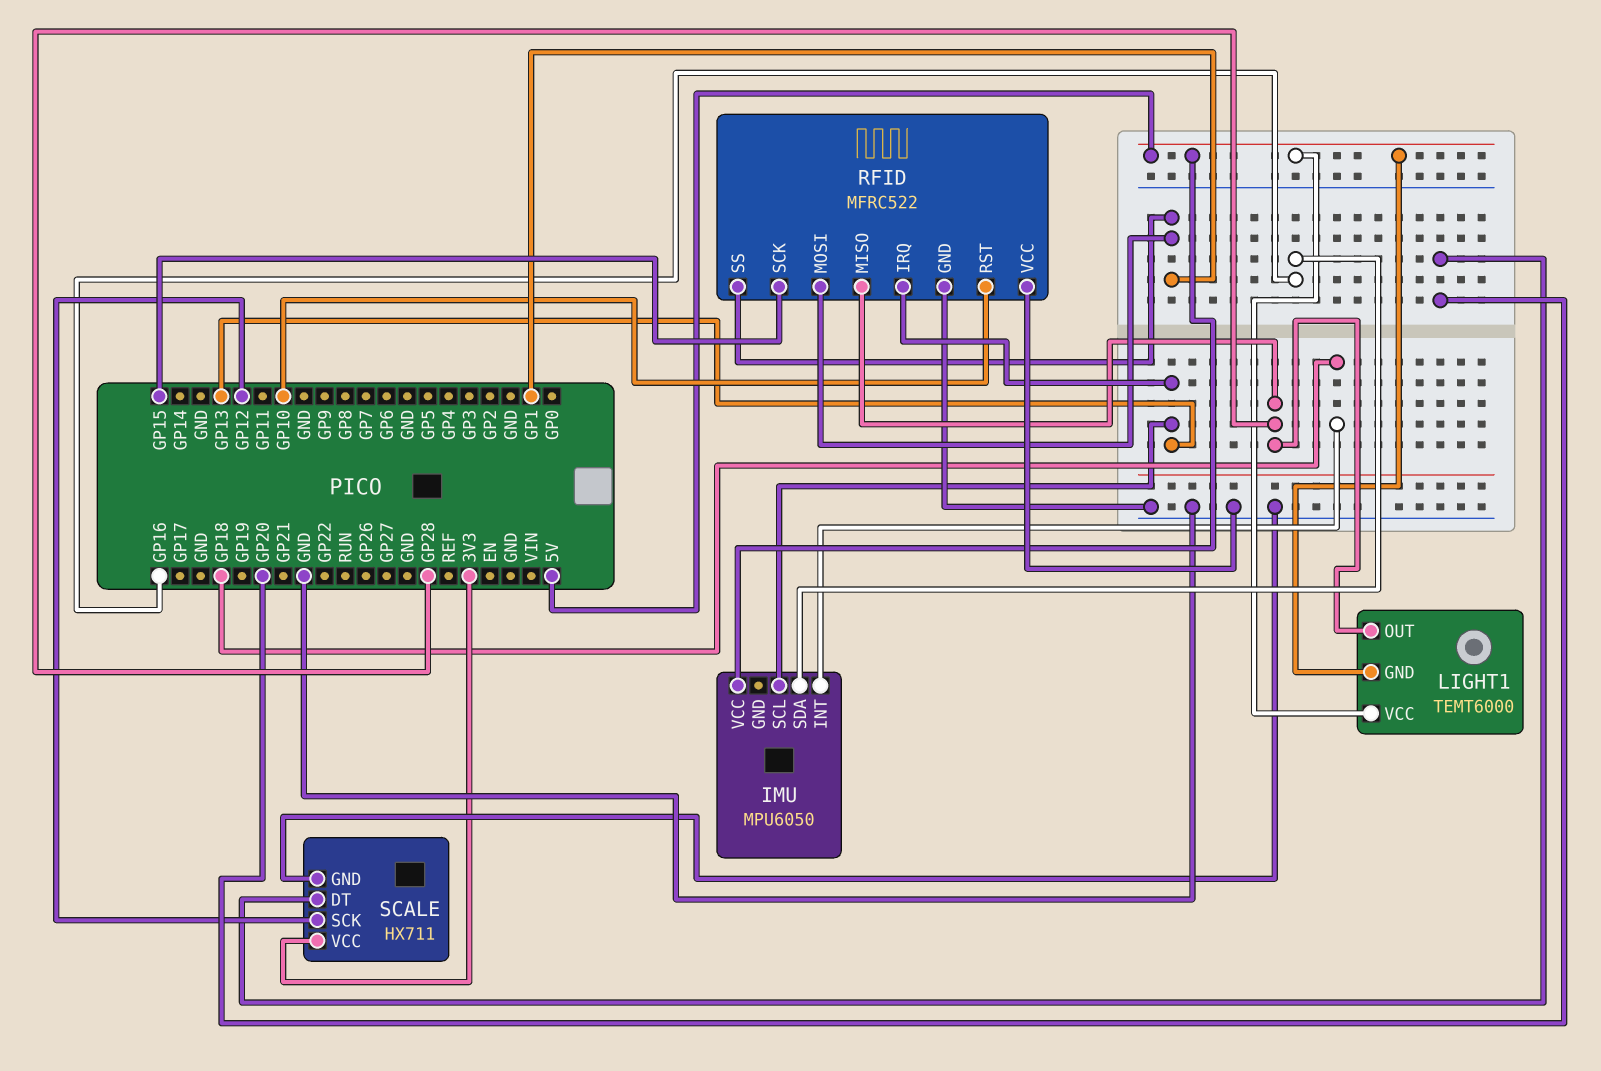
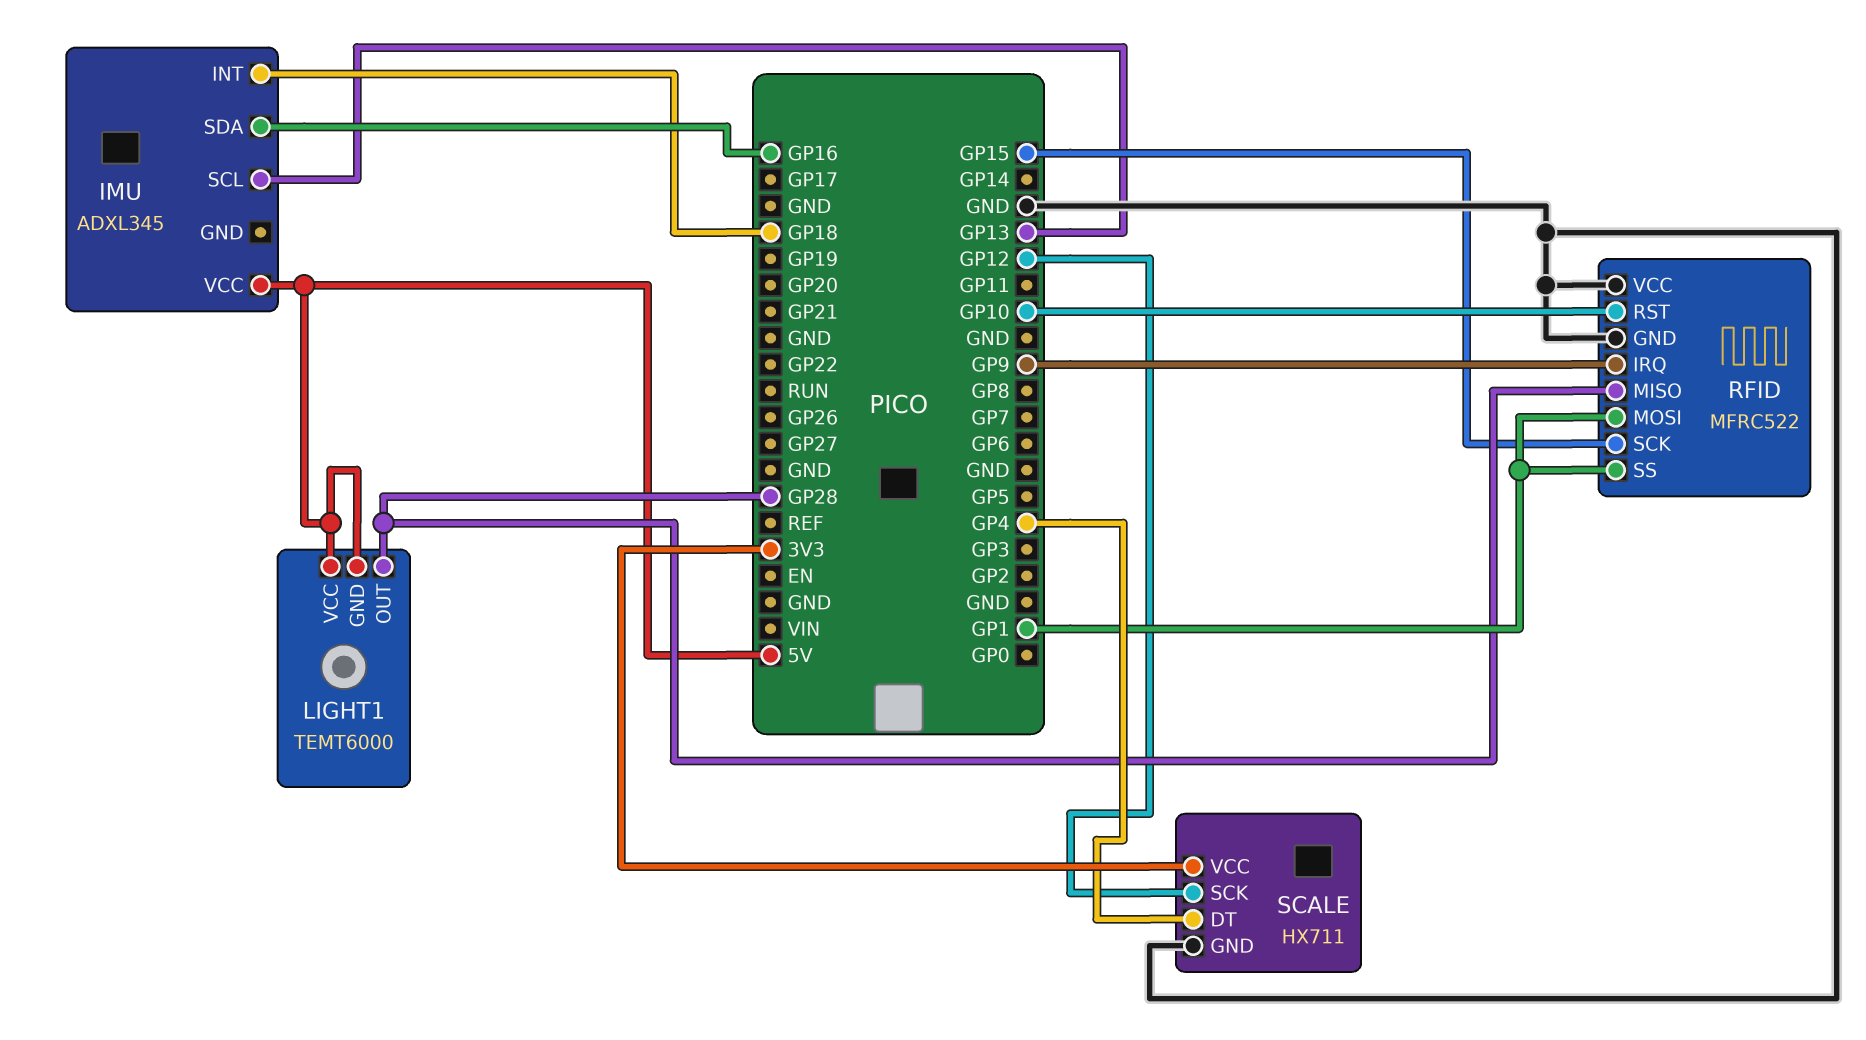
IMU: MPU6050 -> ADXL345
RFID pin IRQ: GP13 -> GP9
SCALE pin DT: GP20 -> GP4

